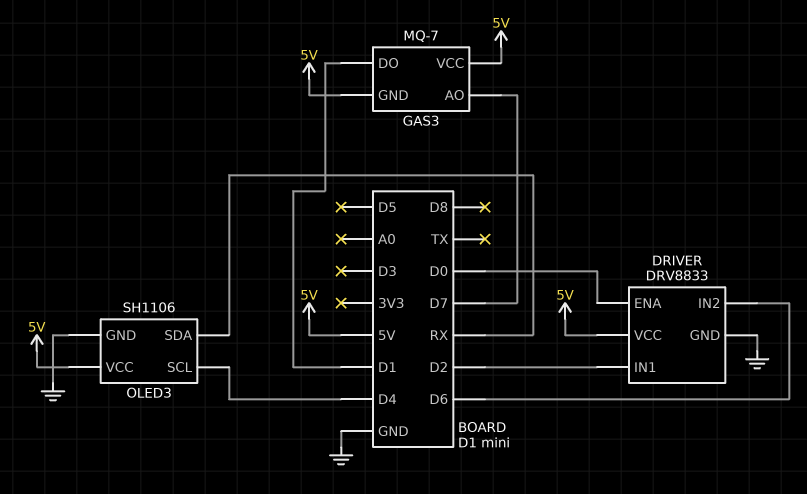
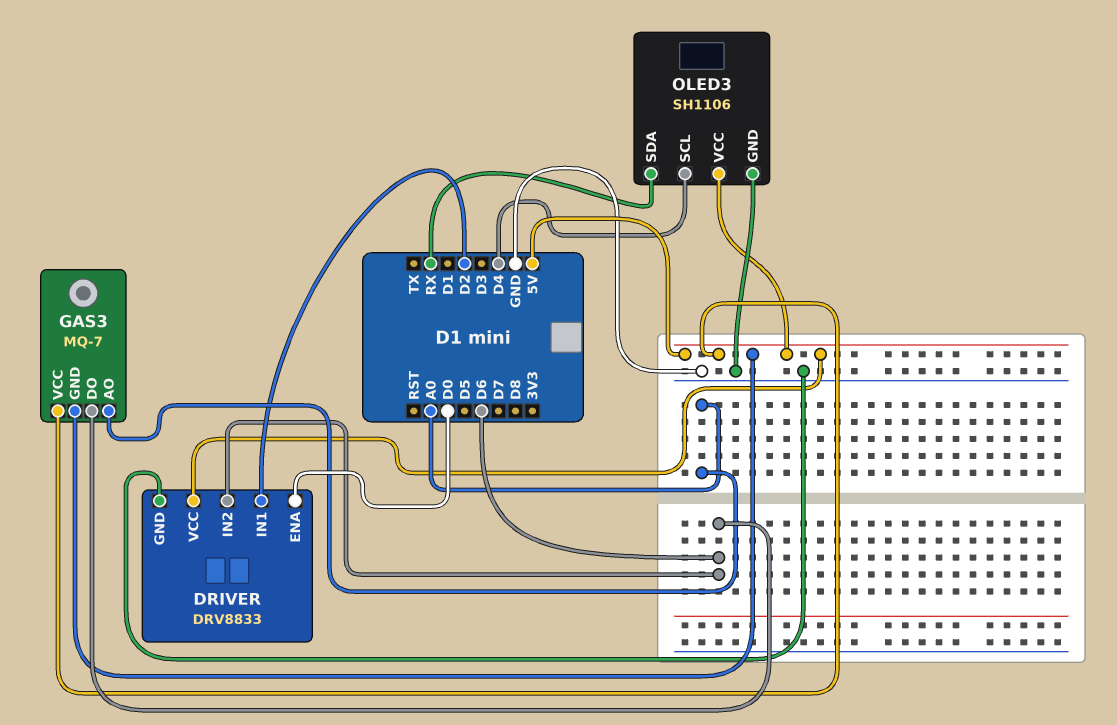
GAS3 pin AO: D7 -> A0
GAS3 pin DO: D1 -> D6

